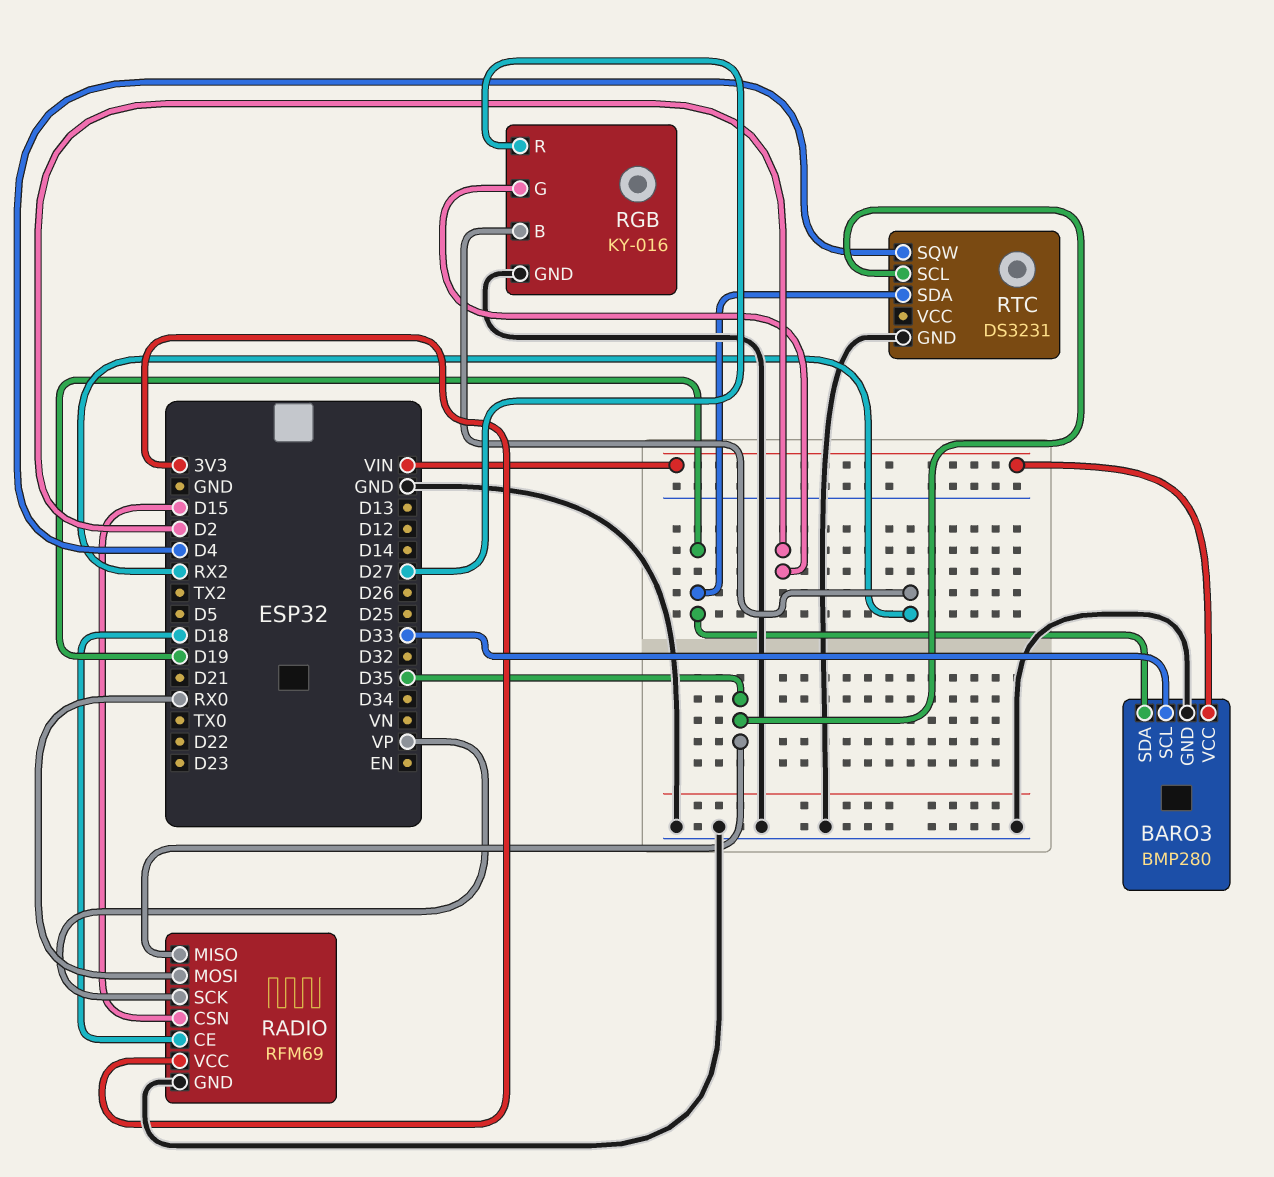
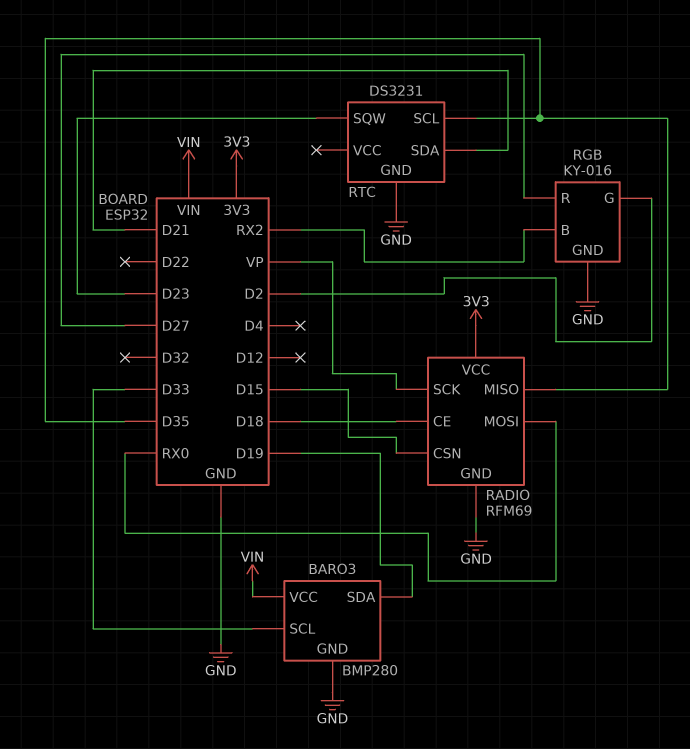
RTC pin SDA: D19 -> D21
RTC pin SQW: D4 -> D23

